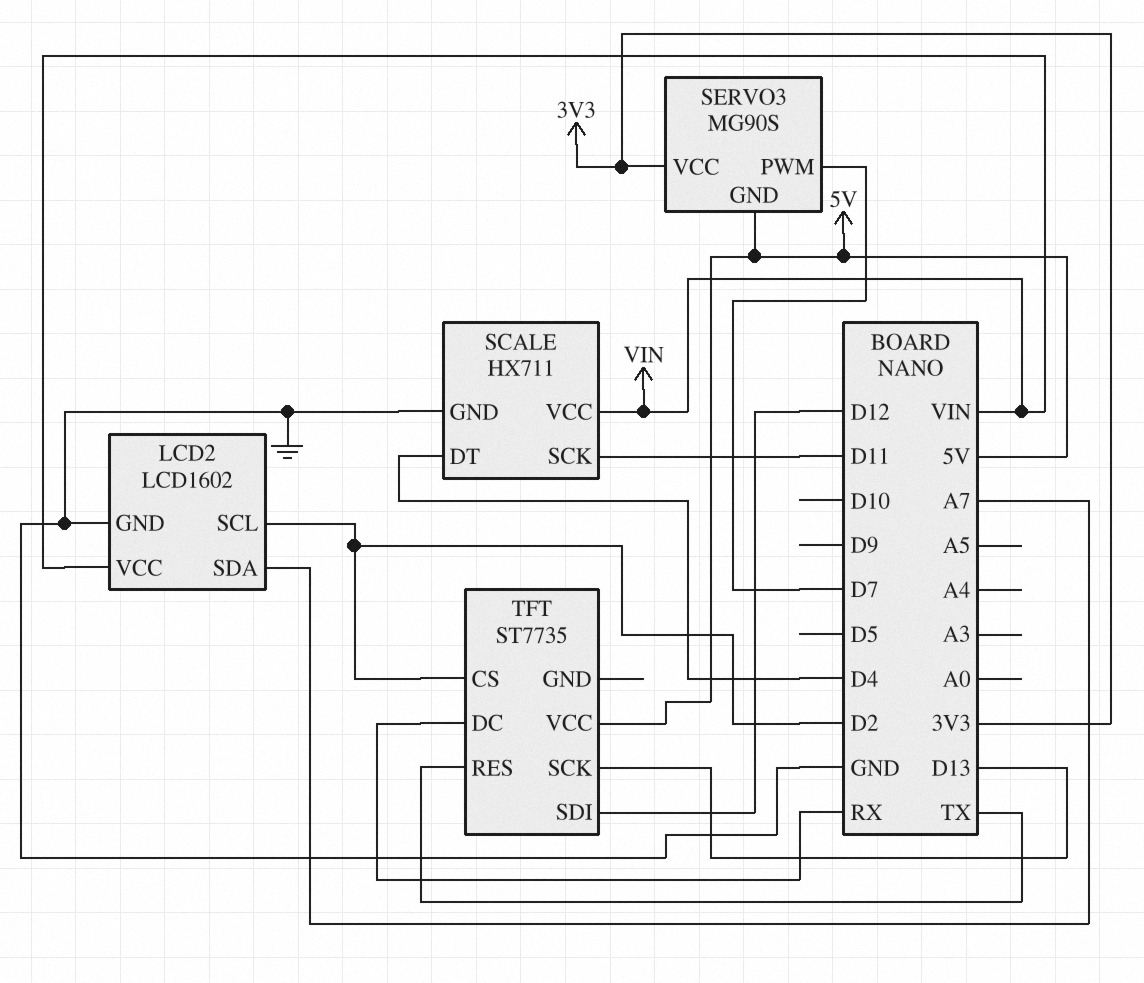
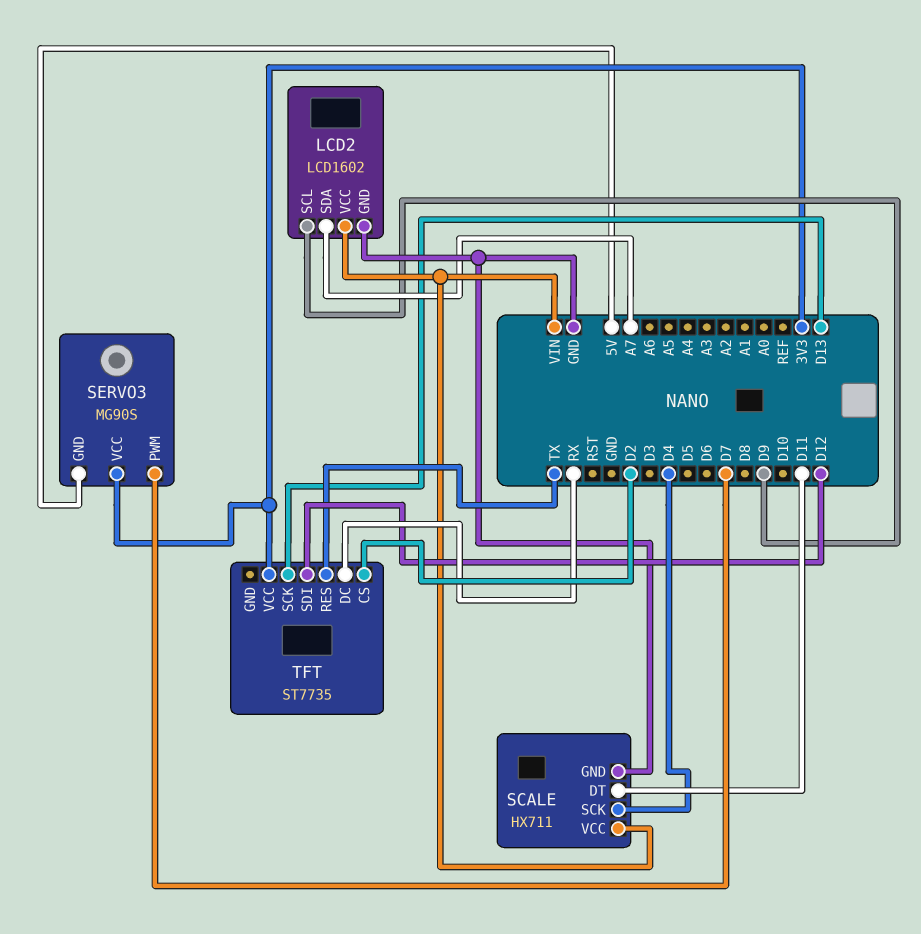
LCD2 pin SCL: D2 -> D9
SCALE pin DT: D4 -> D11
SCALE pin SCK: D11 -> D4
TFT pin VCC: 5V -> 3V3

